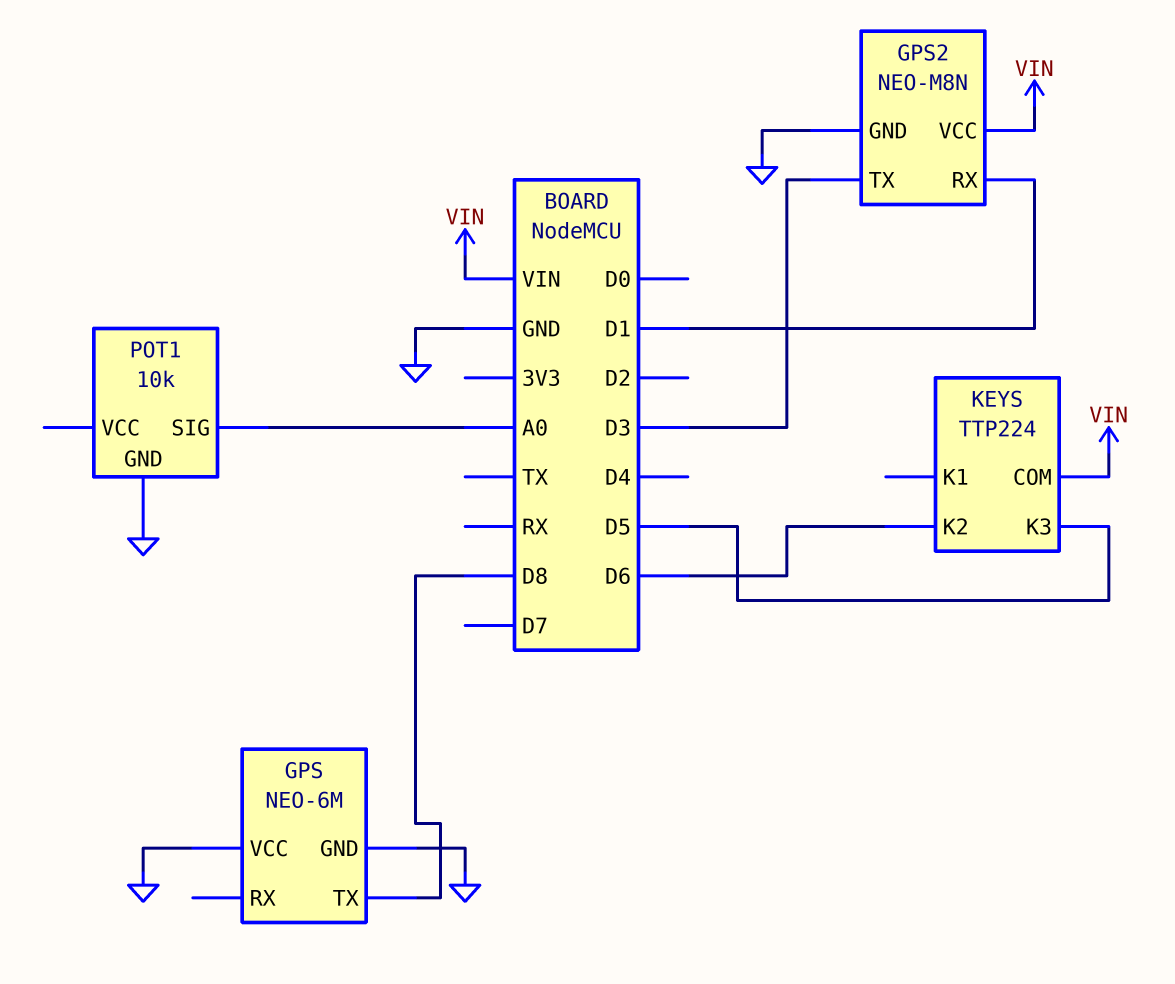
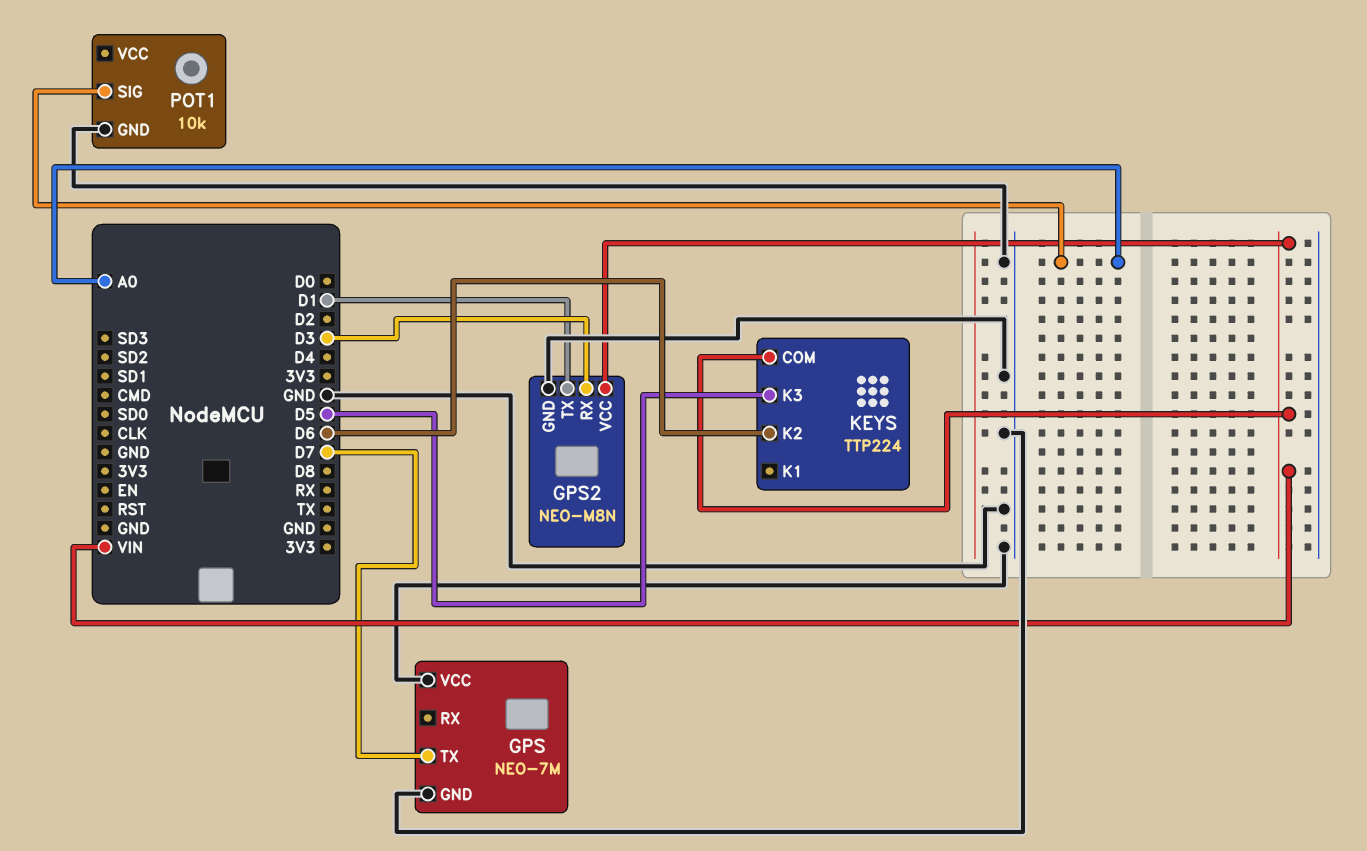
GPS: NEO-6M -> NEO-7M
GPS pin TX: D8 -> D7
GPS2 pin RX: D1 -> D3
GPS2 pin TX: D3 -> D1

